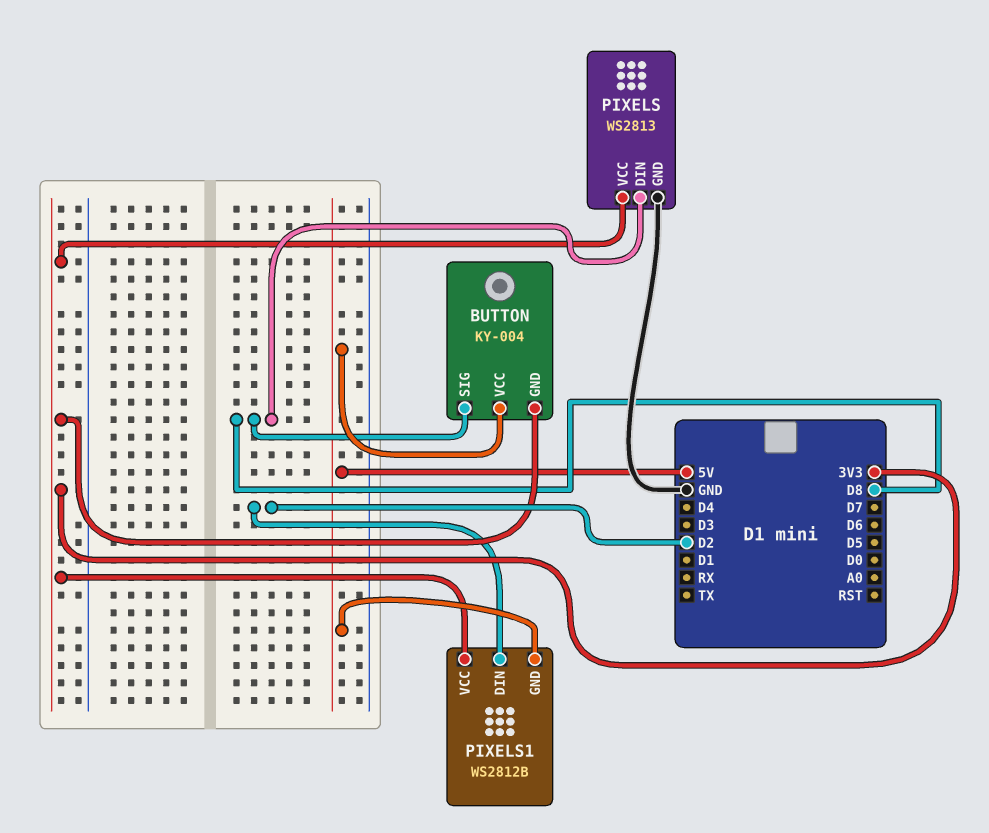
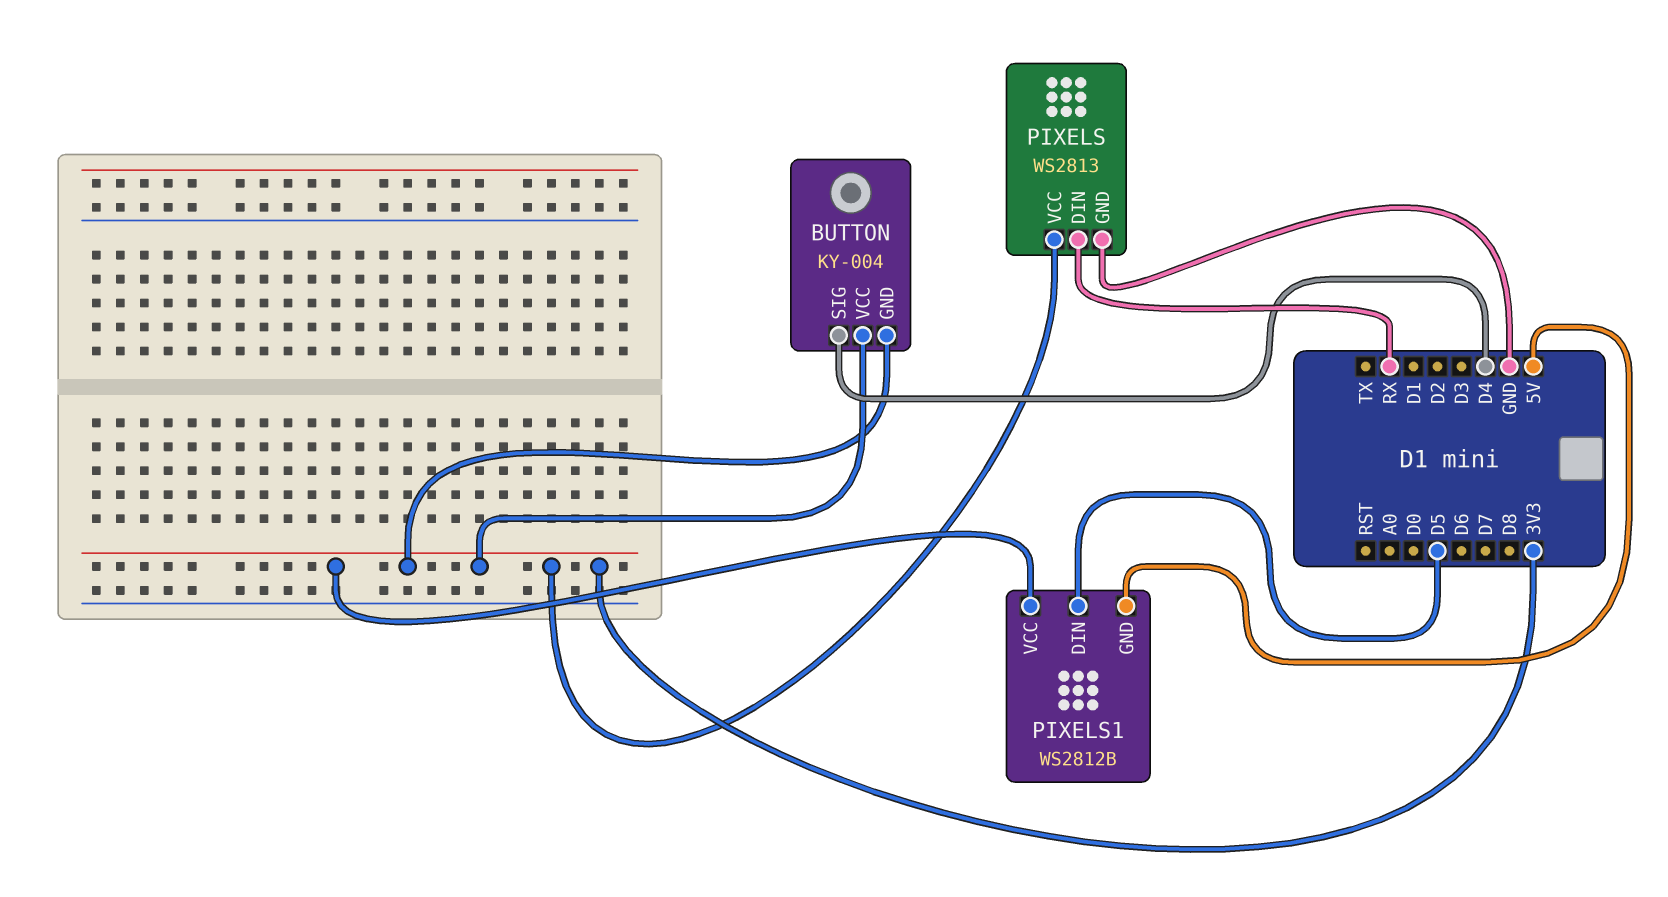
BUTTON pin SIG: D8 -> D4
BUTTON pin VCC: 5V -> 3V3
PIXELS pin DIN: D8 -> RX
PIXELS1 pin DIN: D2 -> D5

